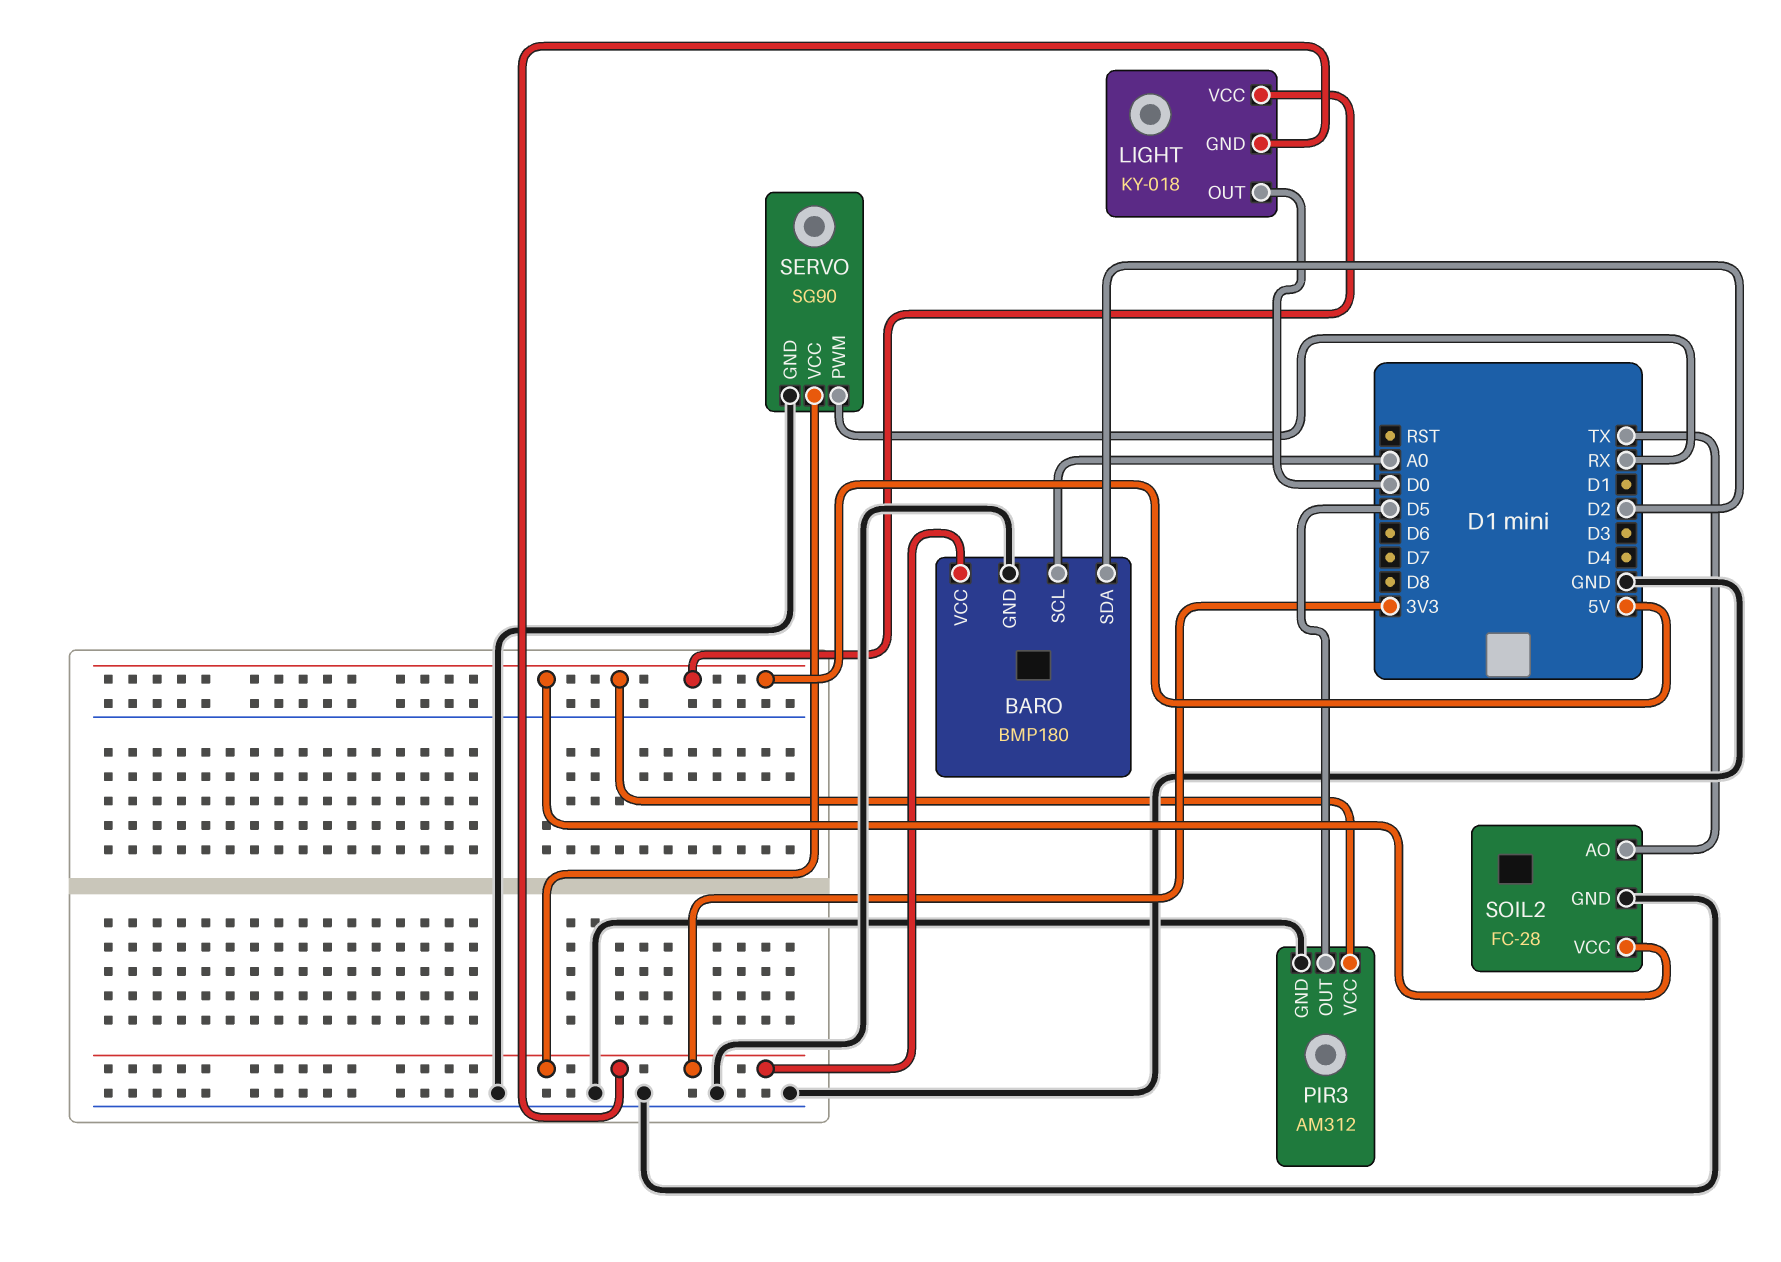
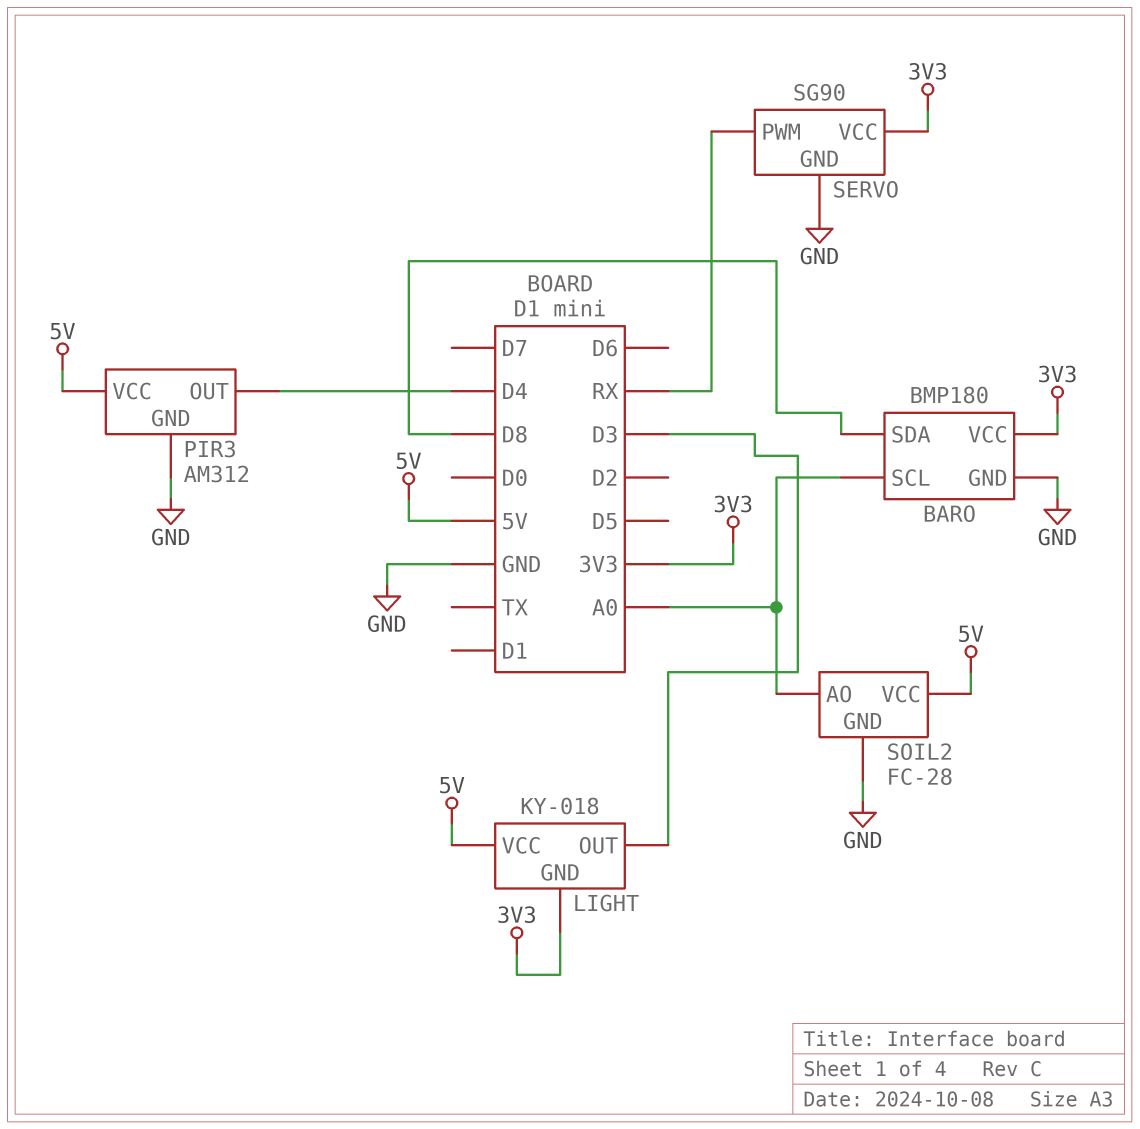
BARO pin SDA: D2 -> D8
LIGHT pin OUT: D0 -> D3
PIR3 pin OUT: D5 -> D4
SOIL2 pin AO: TX -> A0

